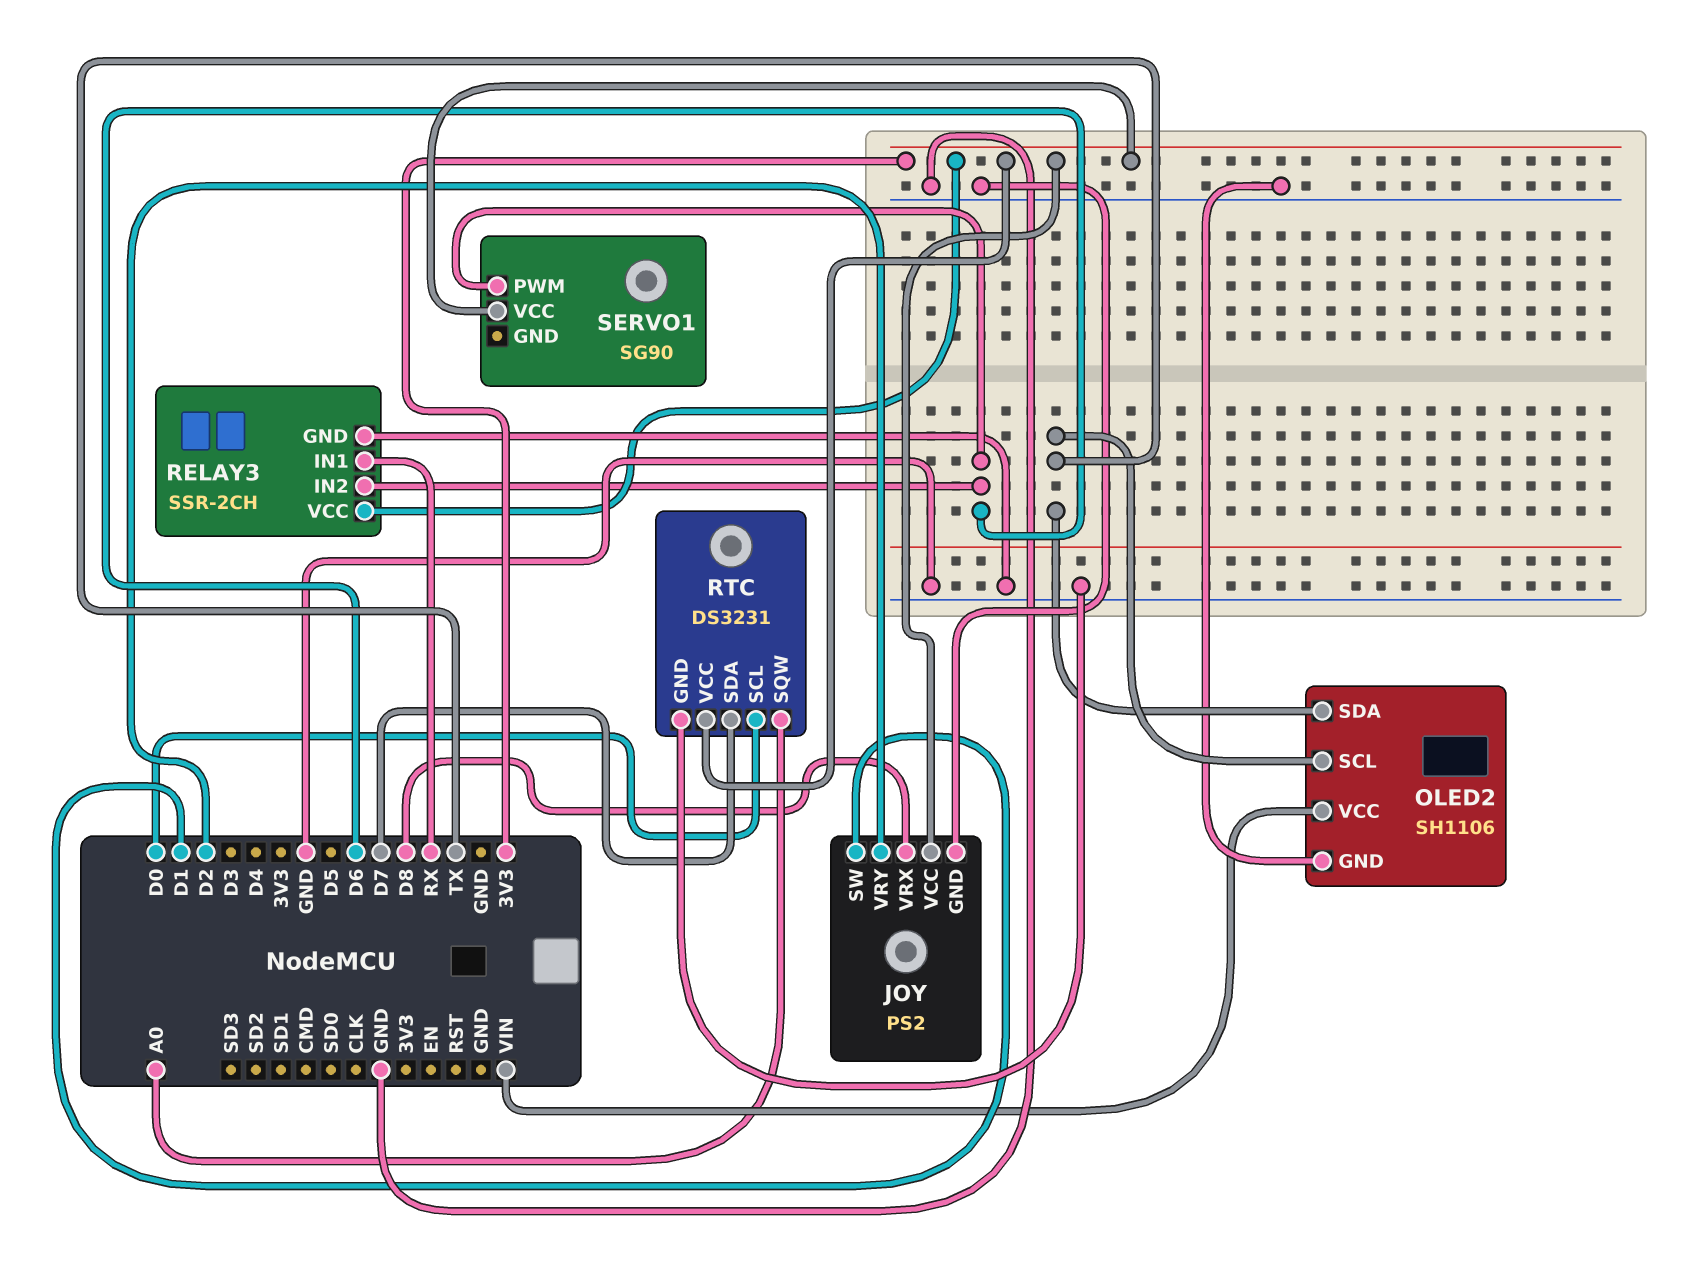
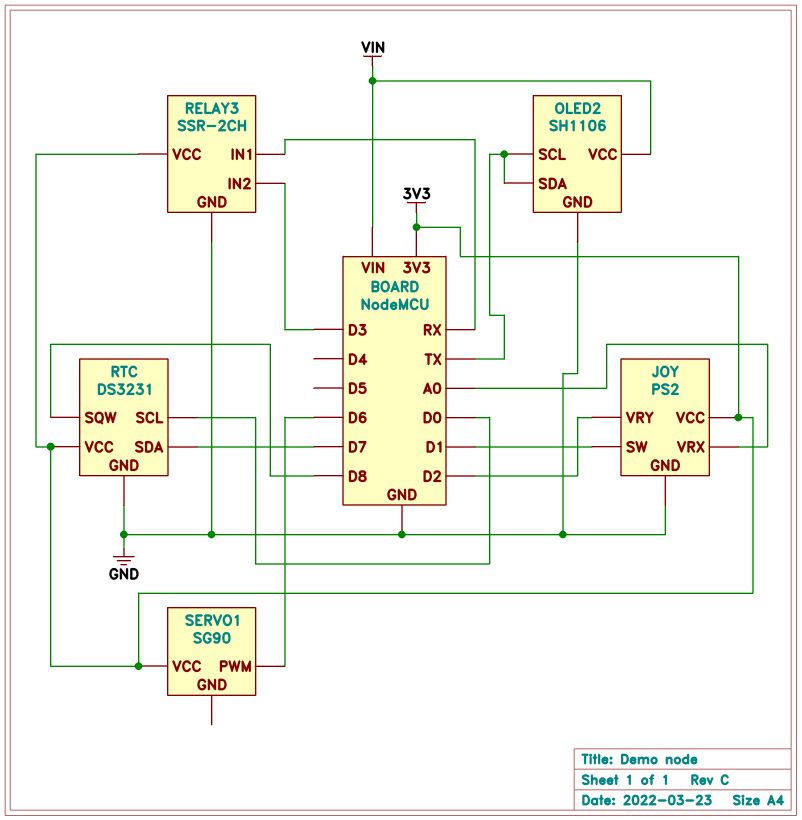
JOY pin VRX: D8 -> A0
RELAY3 pin IN2: D6 -> D3
RTC pin SQW: A0 -> D8

